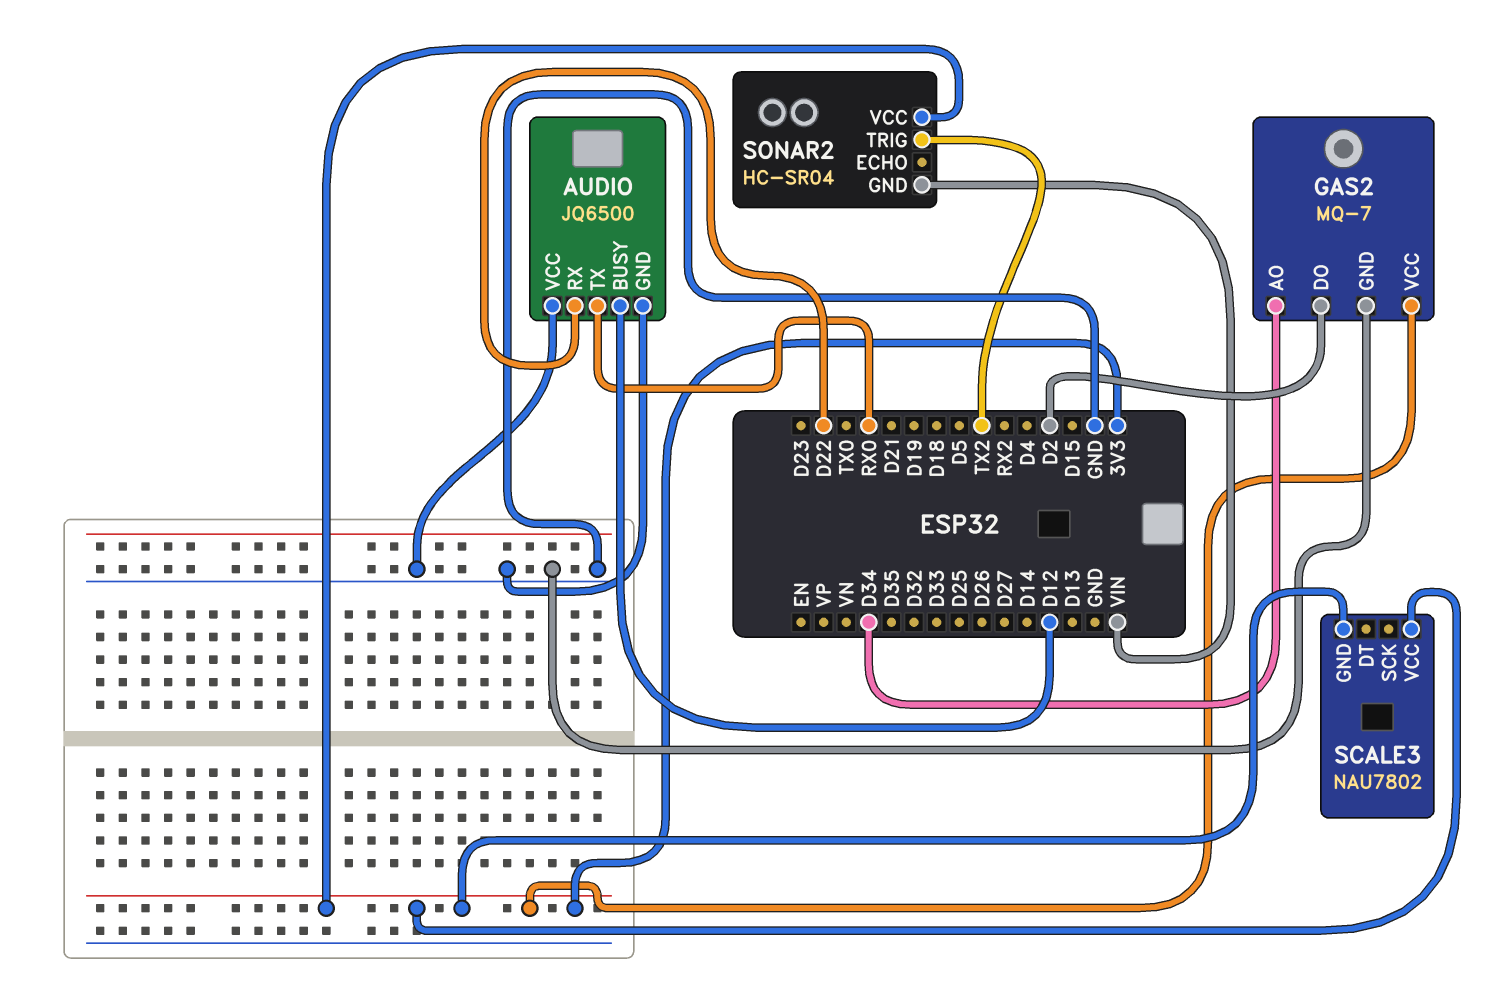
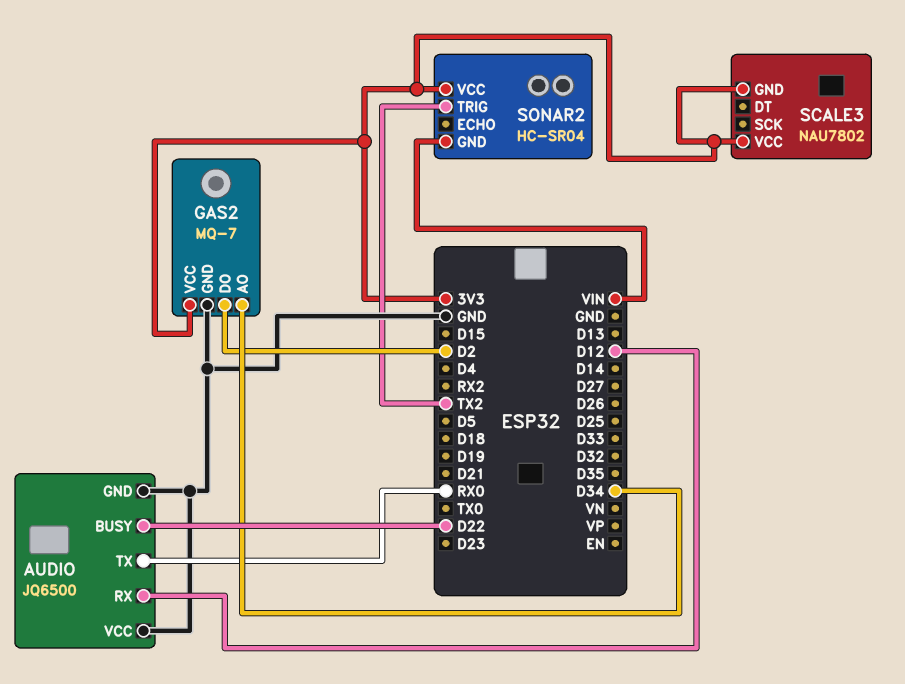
AUDIO pin BUSY: D12 -> D22
AUDIO pin RX: D22 -> D12

